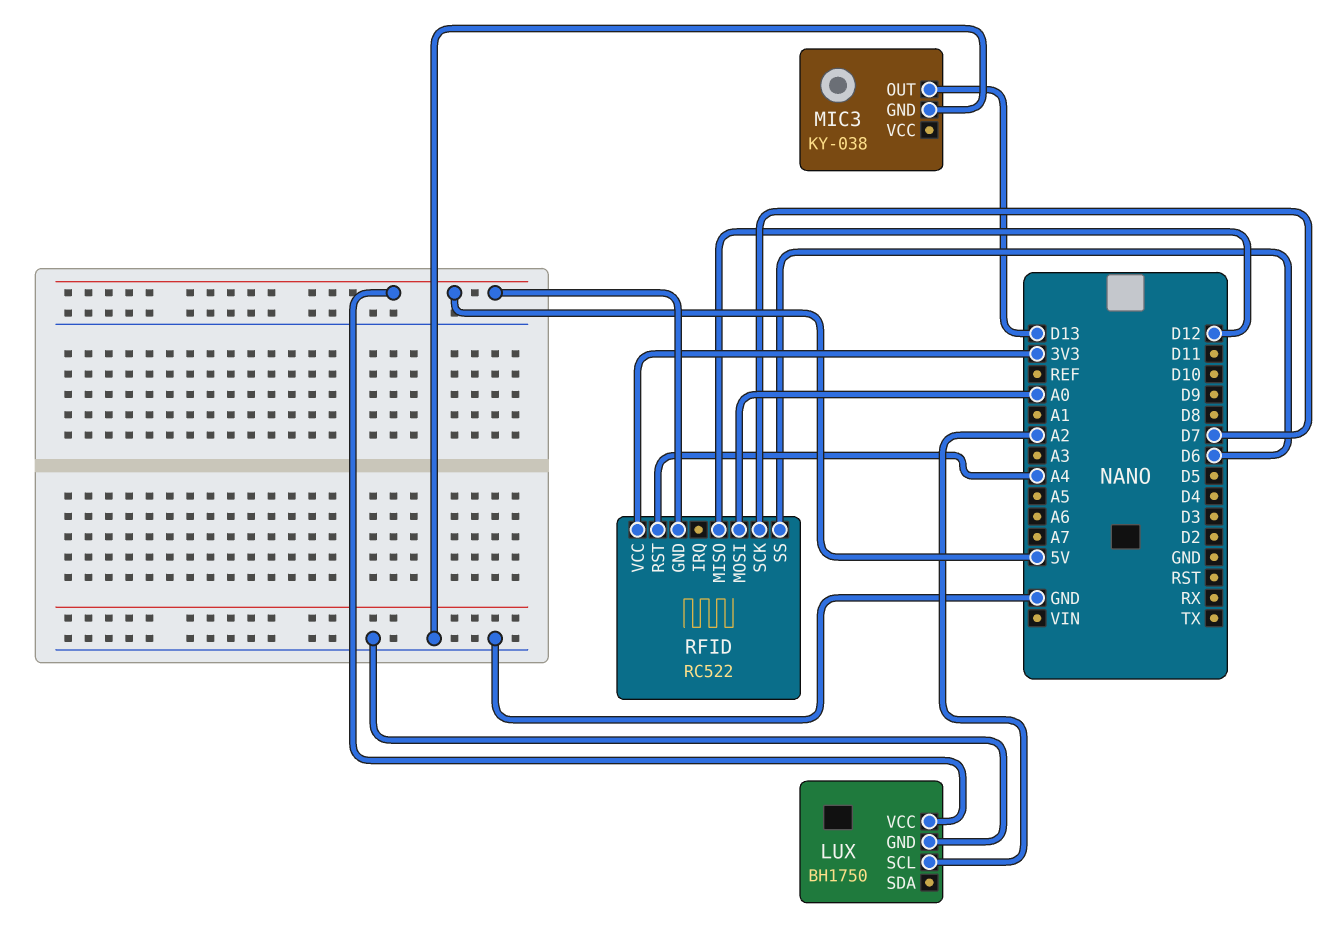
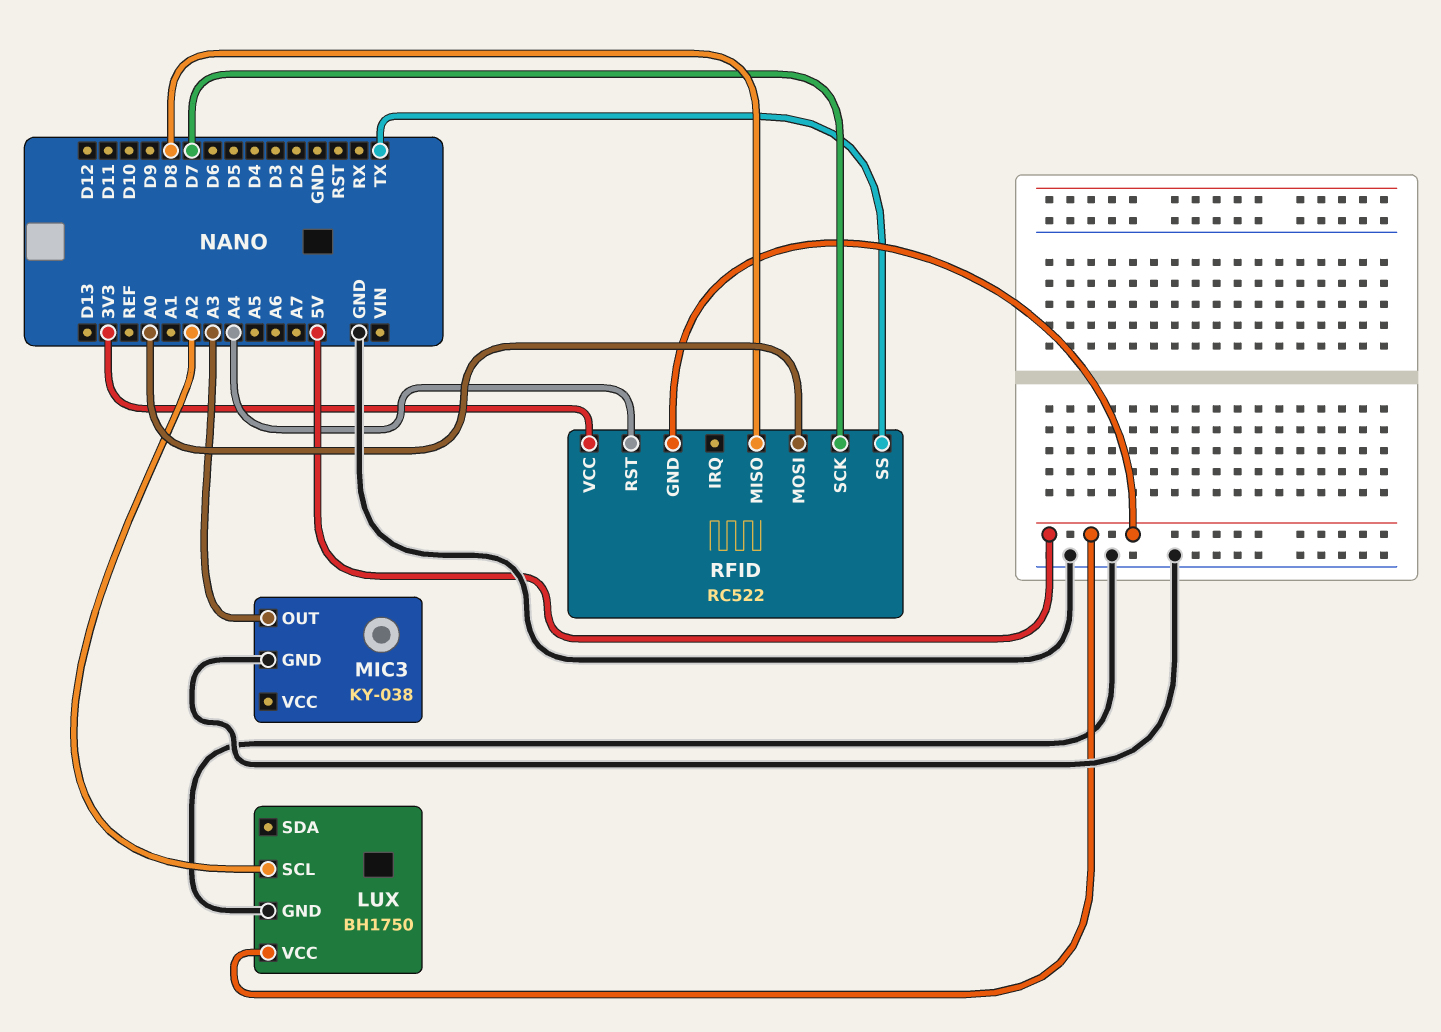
MIC3 pin OUT: D13 -> A3
RFID pin MISO: D12 -> D8
RFID pin SS: D6 -> TX

